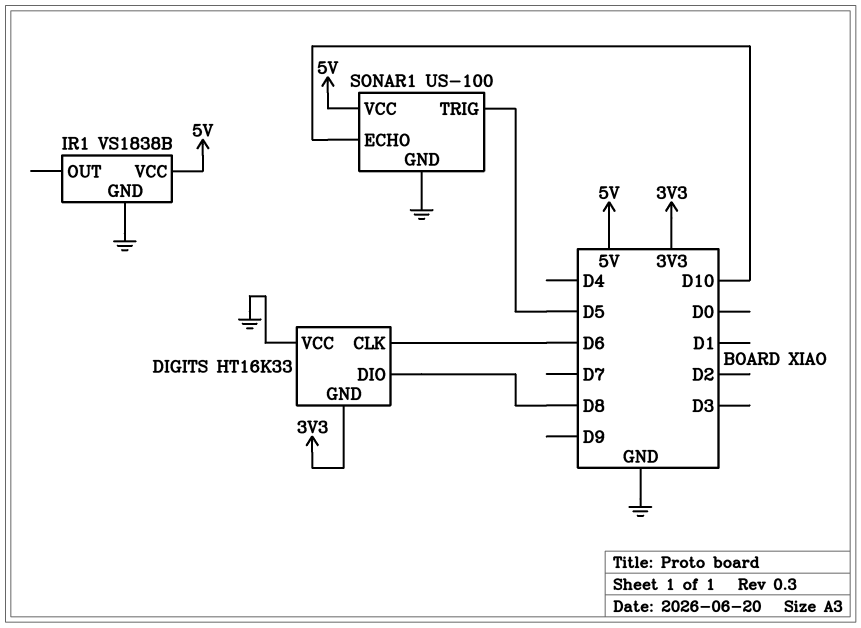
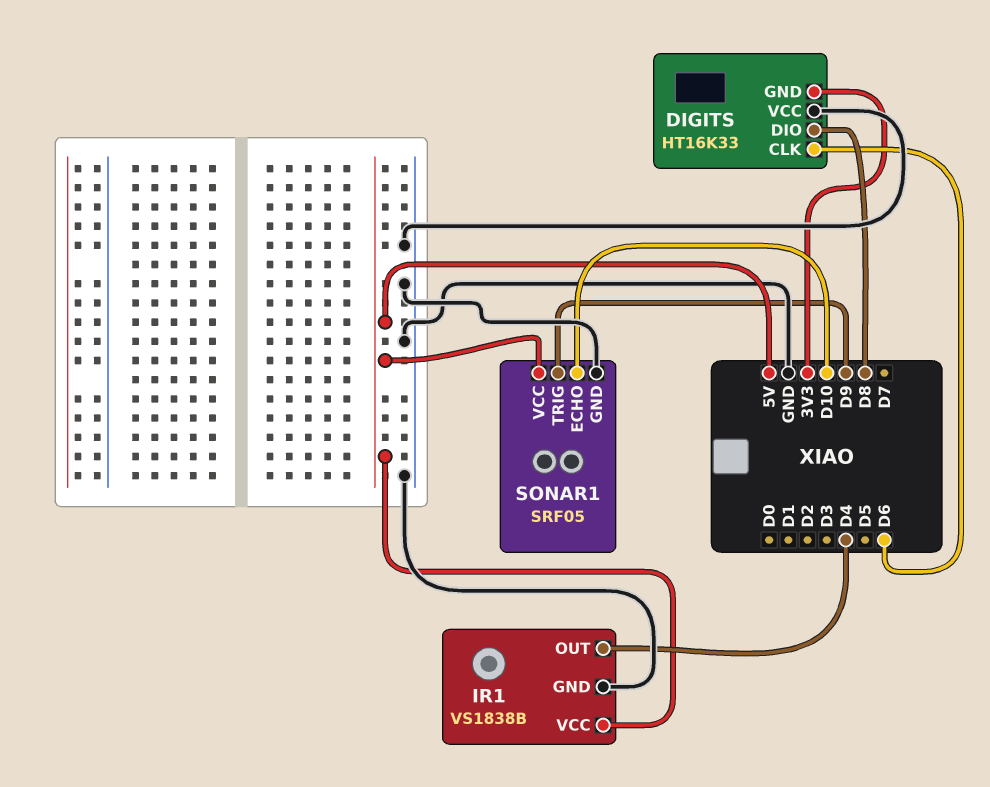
IR1 pin OUT: none -> D4
SONAR1: US-100 -> SRF05
SONAR1 pin TRIG: D5 -> D9

